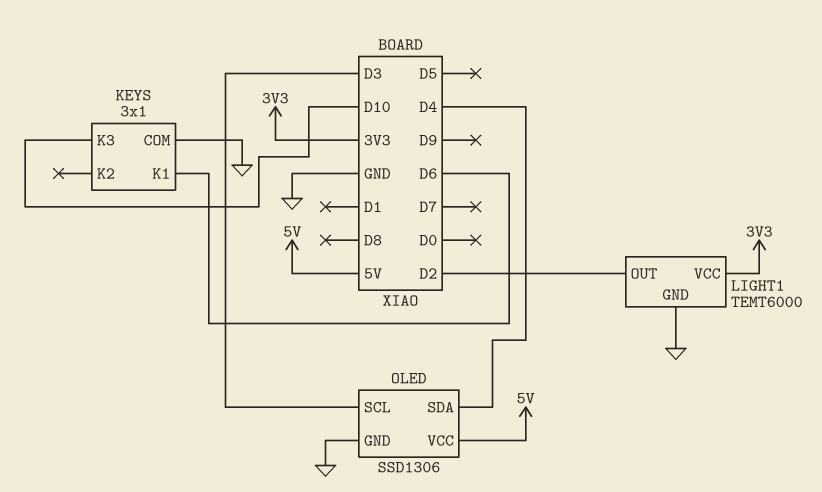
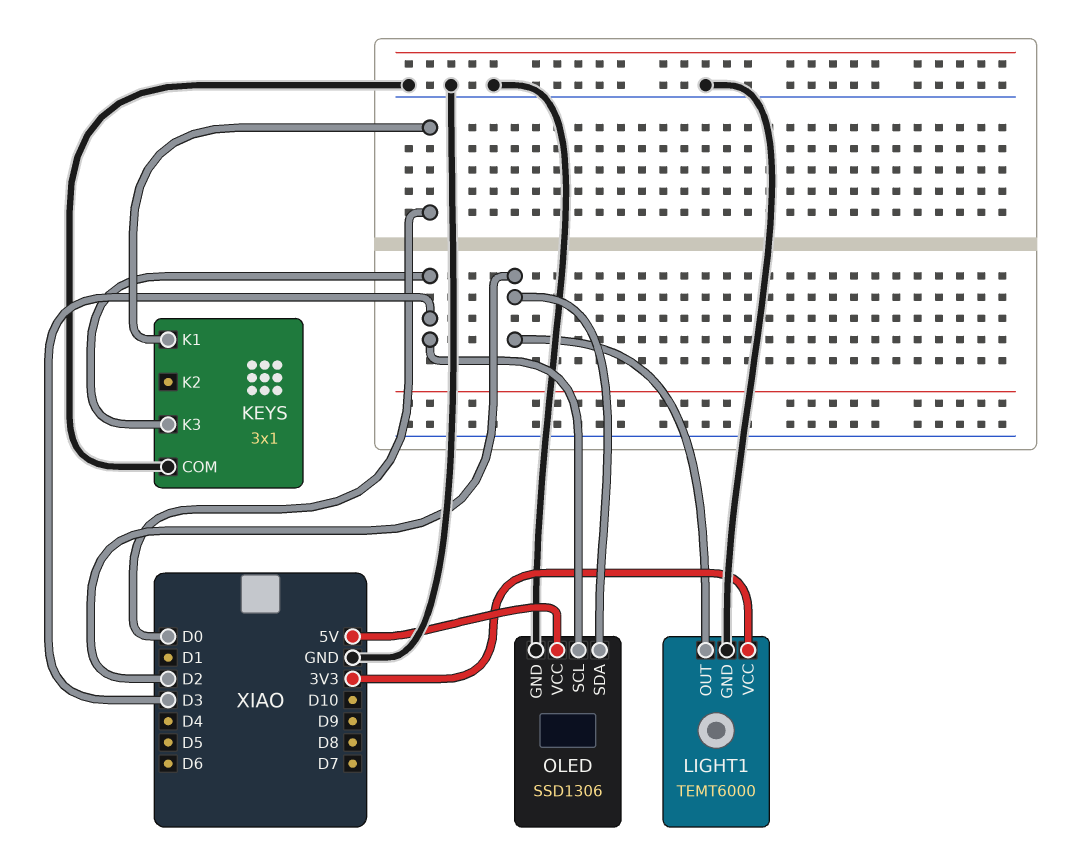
KEYS pin K1: D6 -> D0
KEYS pin K3: D10 -> D3
OLED pin SDA: D4 -> D2

